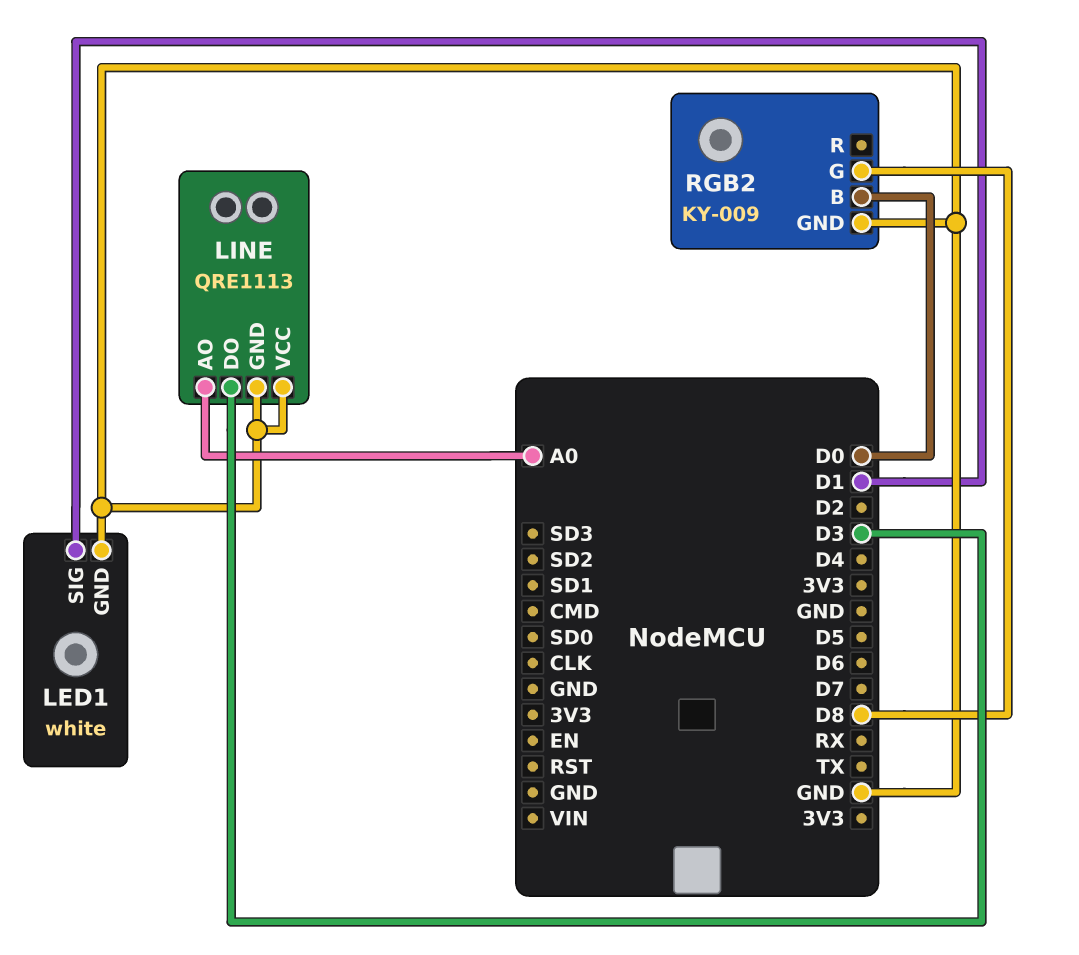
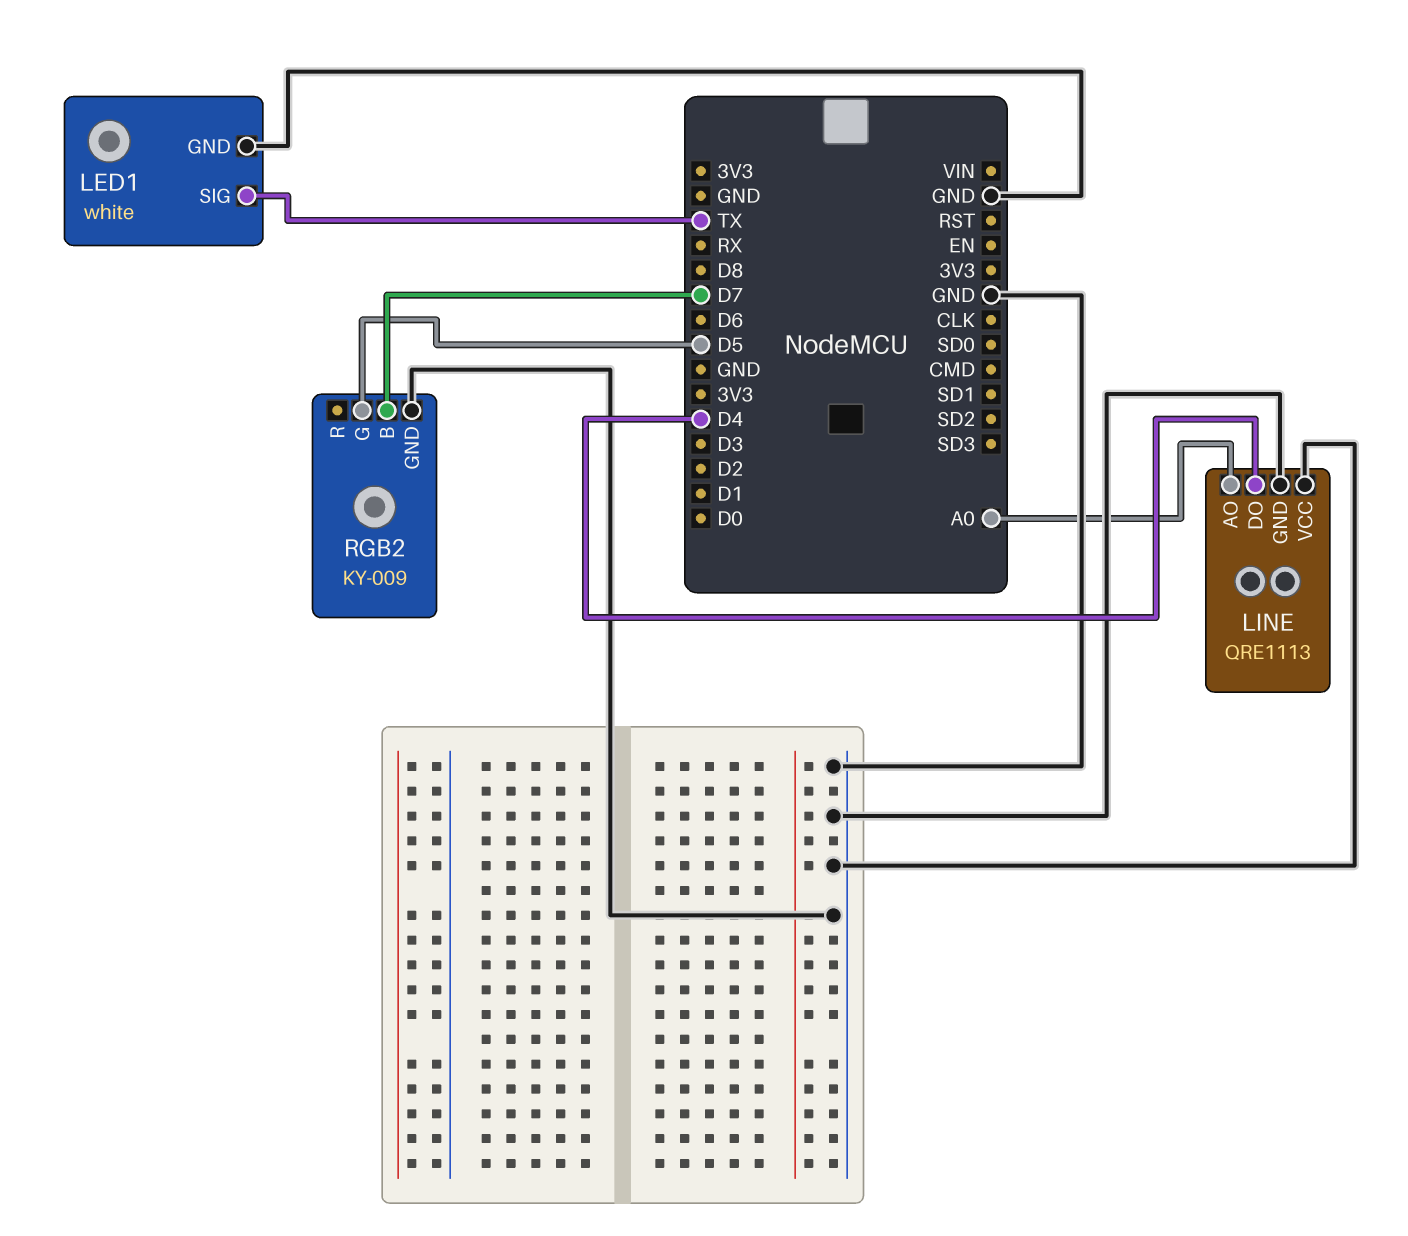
LED1 pin SIG: D1 -> TX
LINE pin DO: D3 -> D4
RGB2 pin B: D0 -> D7
RGB2 pin G: D8 -> D5

